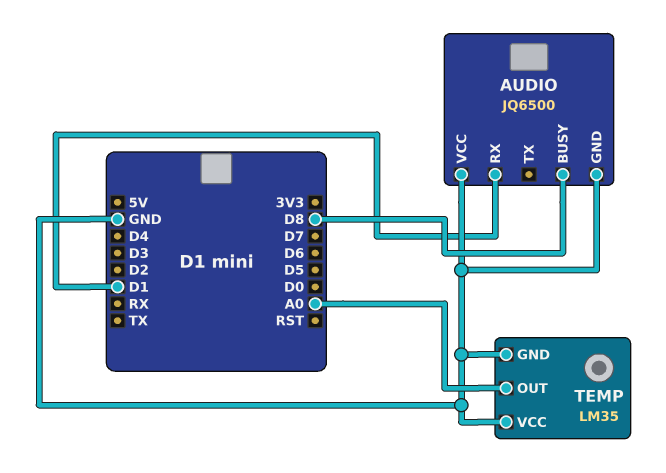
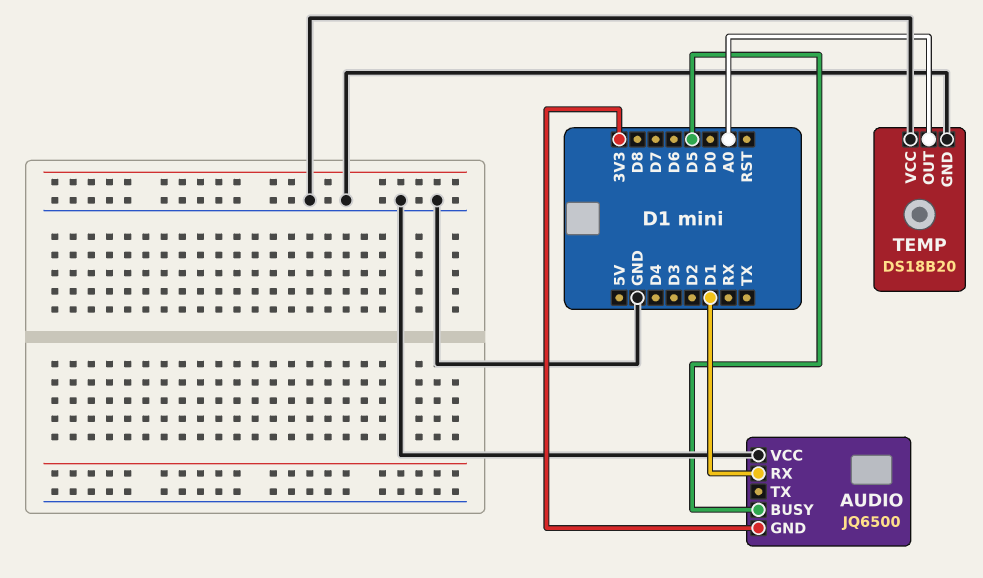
AUDIO pin BUSY: D8 -> D5
AUDIO pin GND: GND -> 3V3
TEMP: LM35 -> DS18B20

